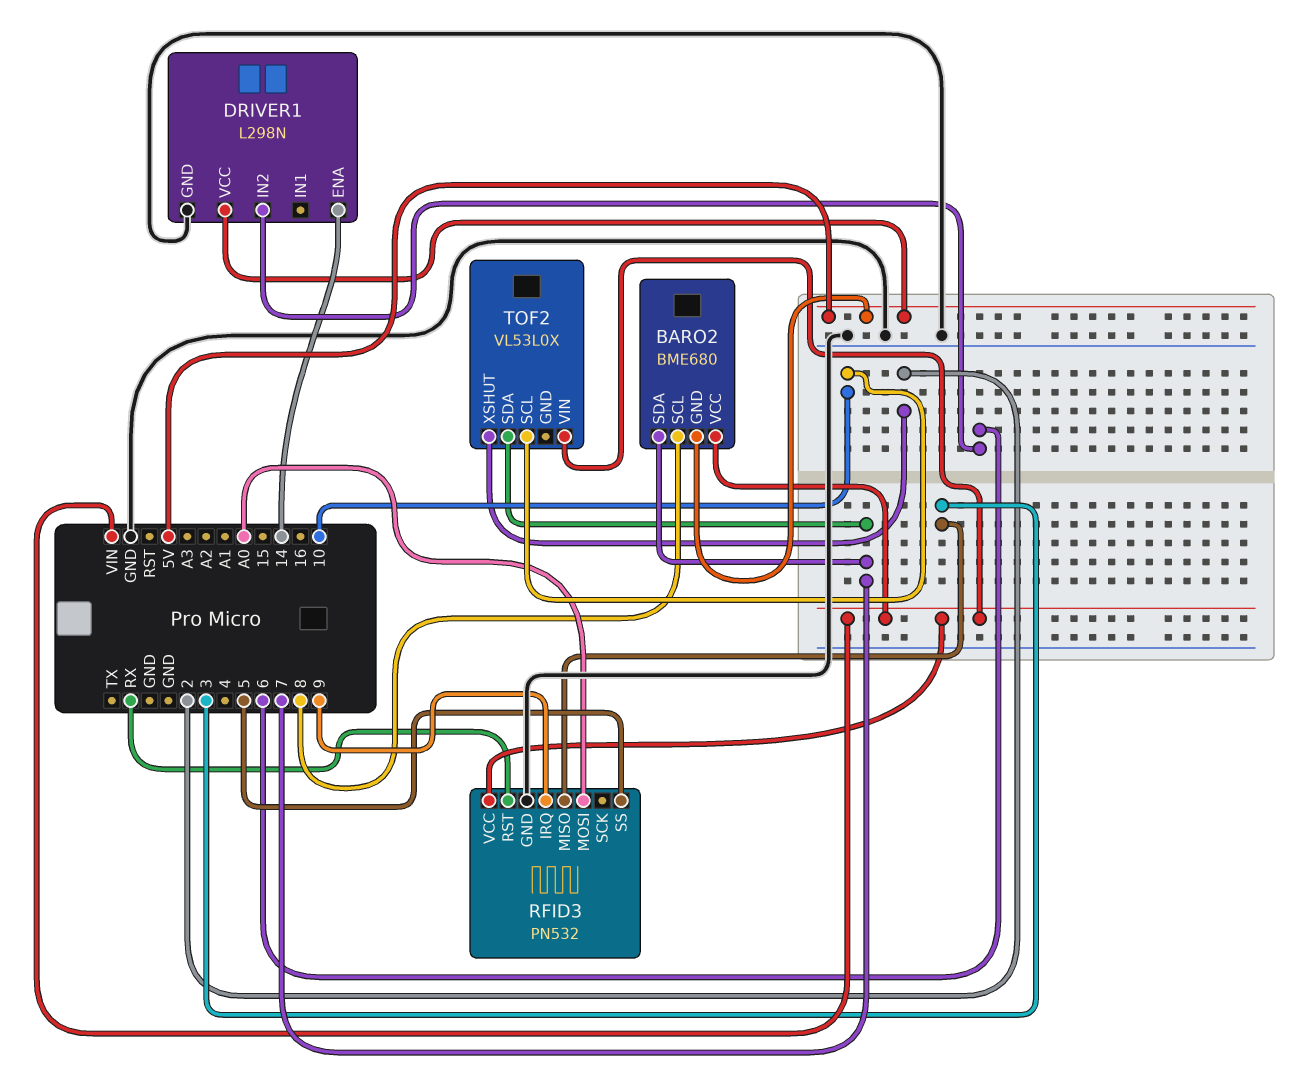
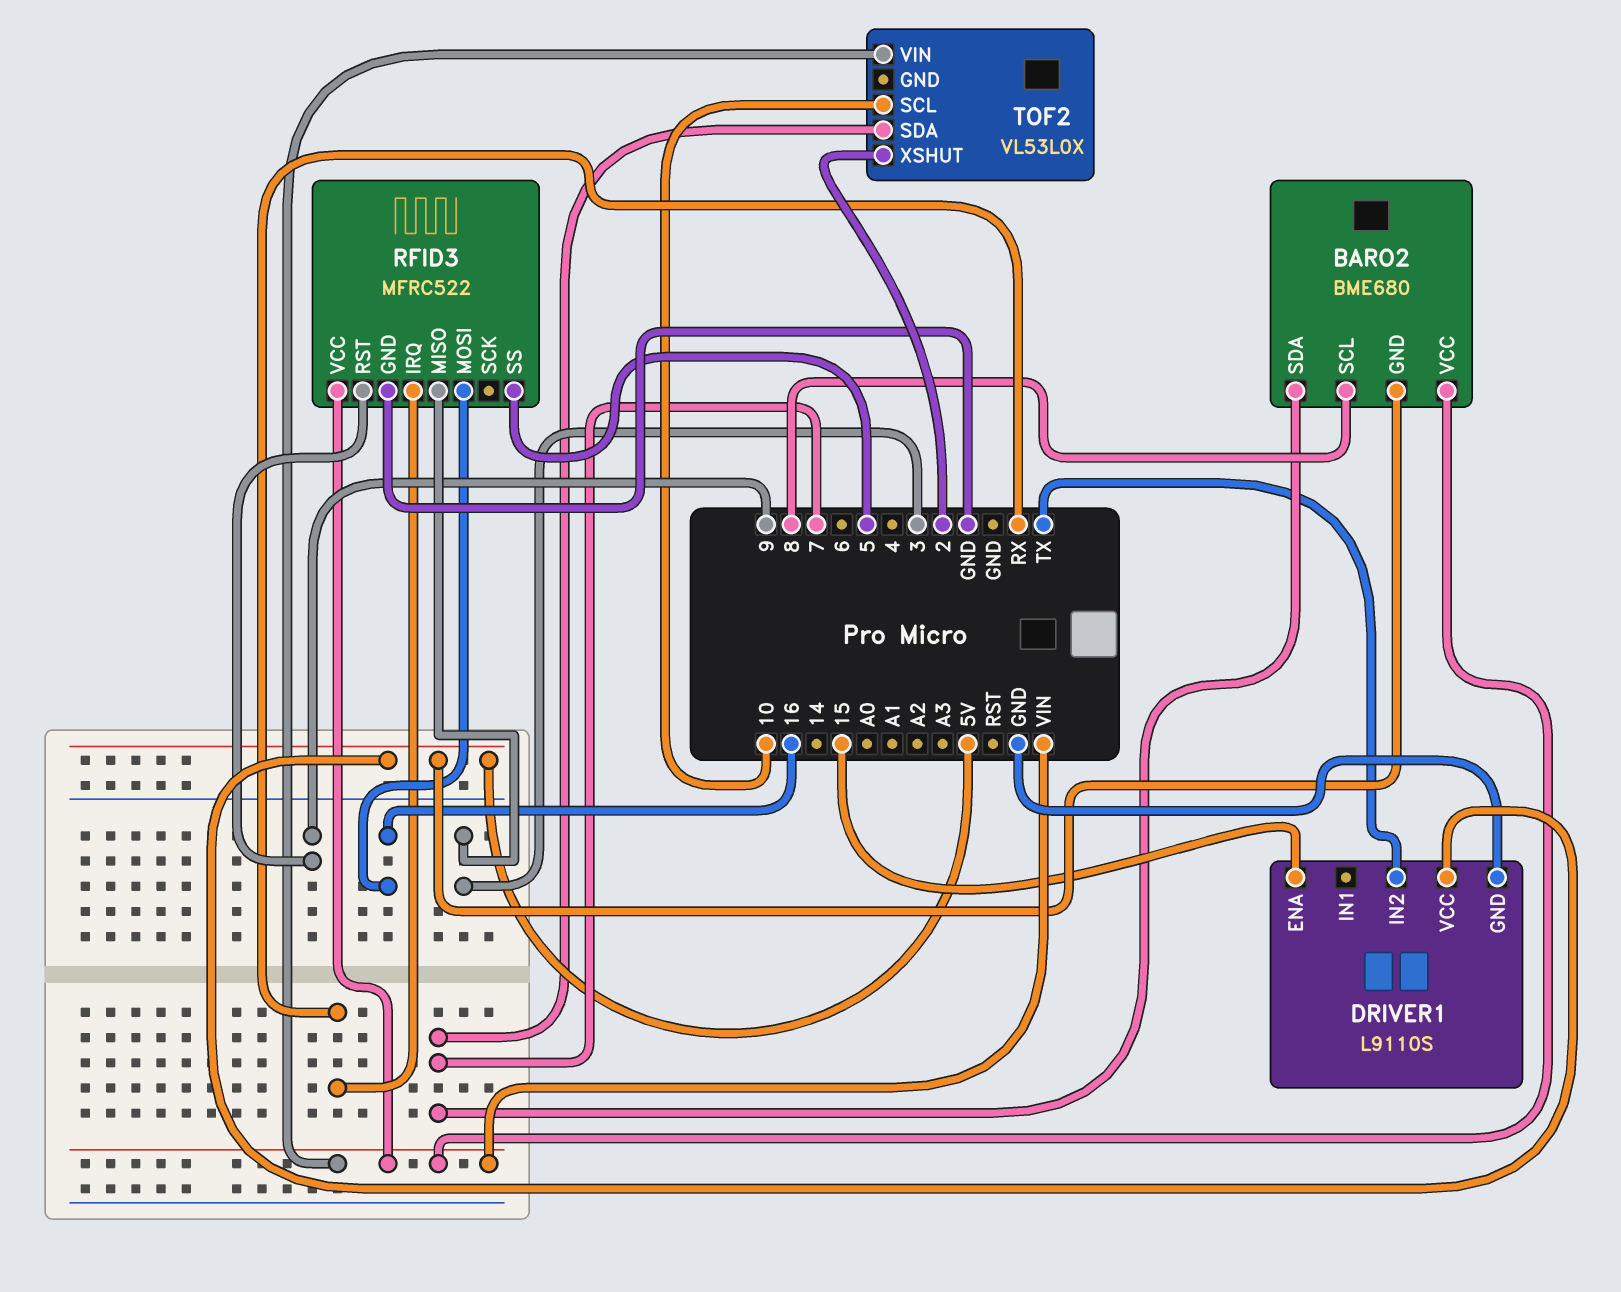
DRIVER1: L298N -> L9110S
DRIVER1 pin ENA: 14 -> 15
DRIVER1 pin IN2: 6 -> TX
RFID3: PN532 -> MFRC522
RFID3 pin IRQ: 9 -> RX
RFID3 pin MOSI: A0 -> 16
RFID3 pin RST: RX -> 9

